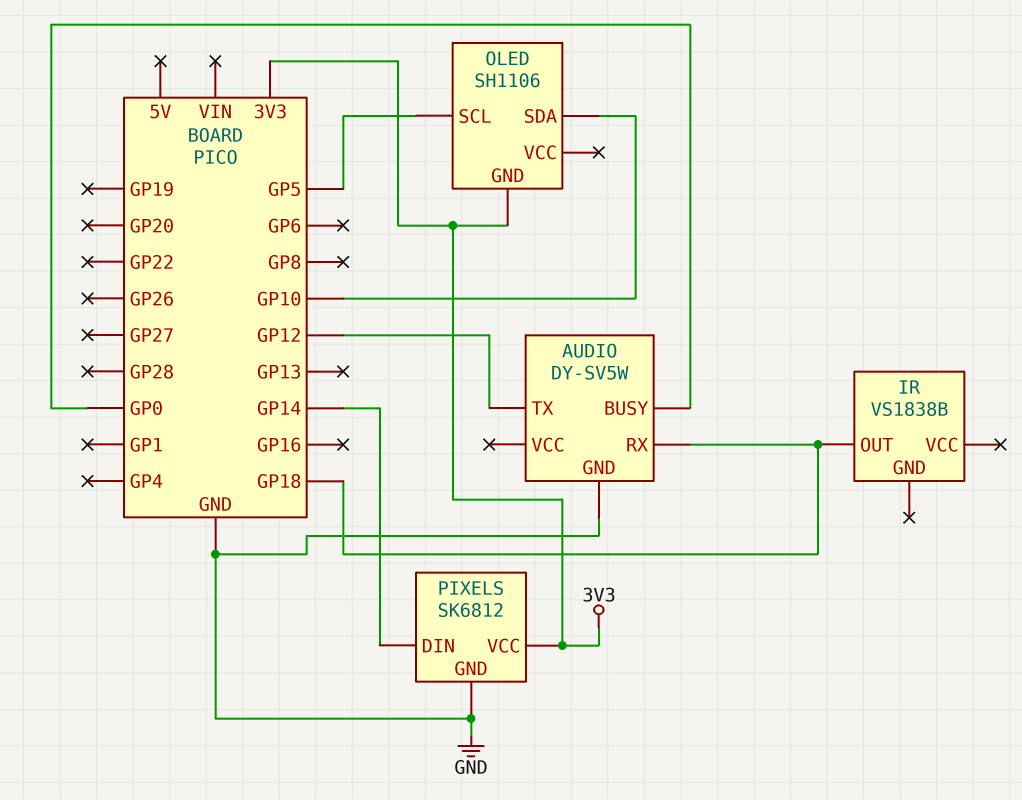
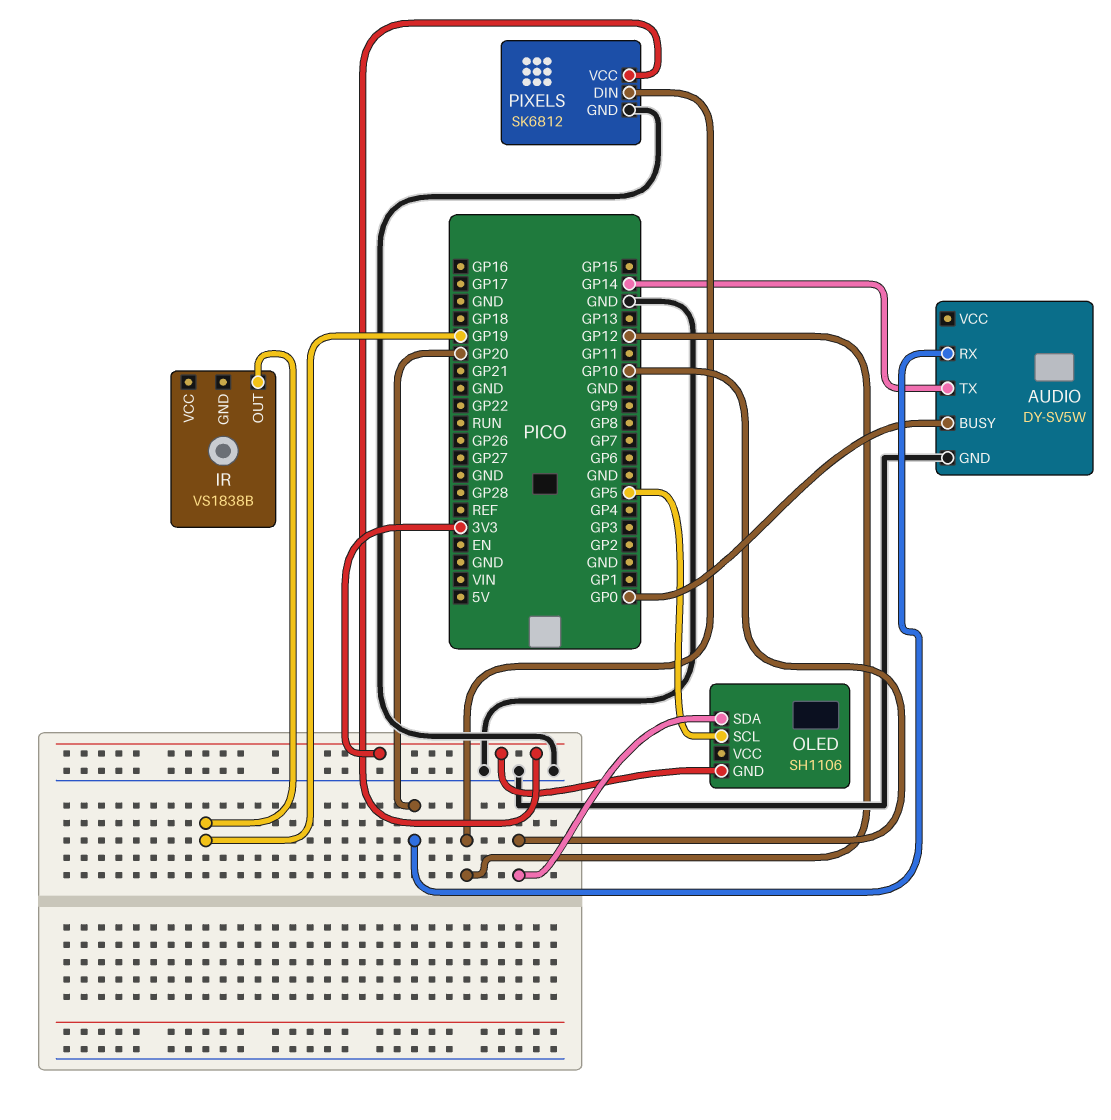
AUDIO pin RX: GP18 -> GP20
AUDIO pin TX: GP12 -> GP14
IR pin OUT: GP18 -> GP19
PIXELS pin DIN: GP14 -> GP12

